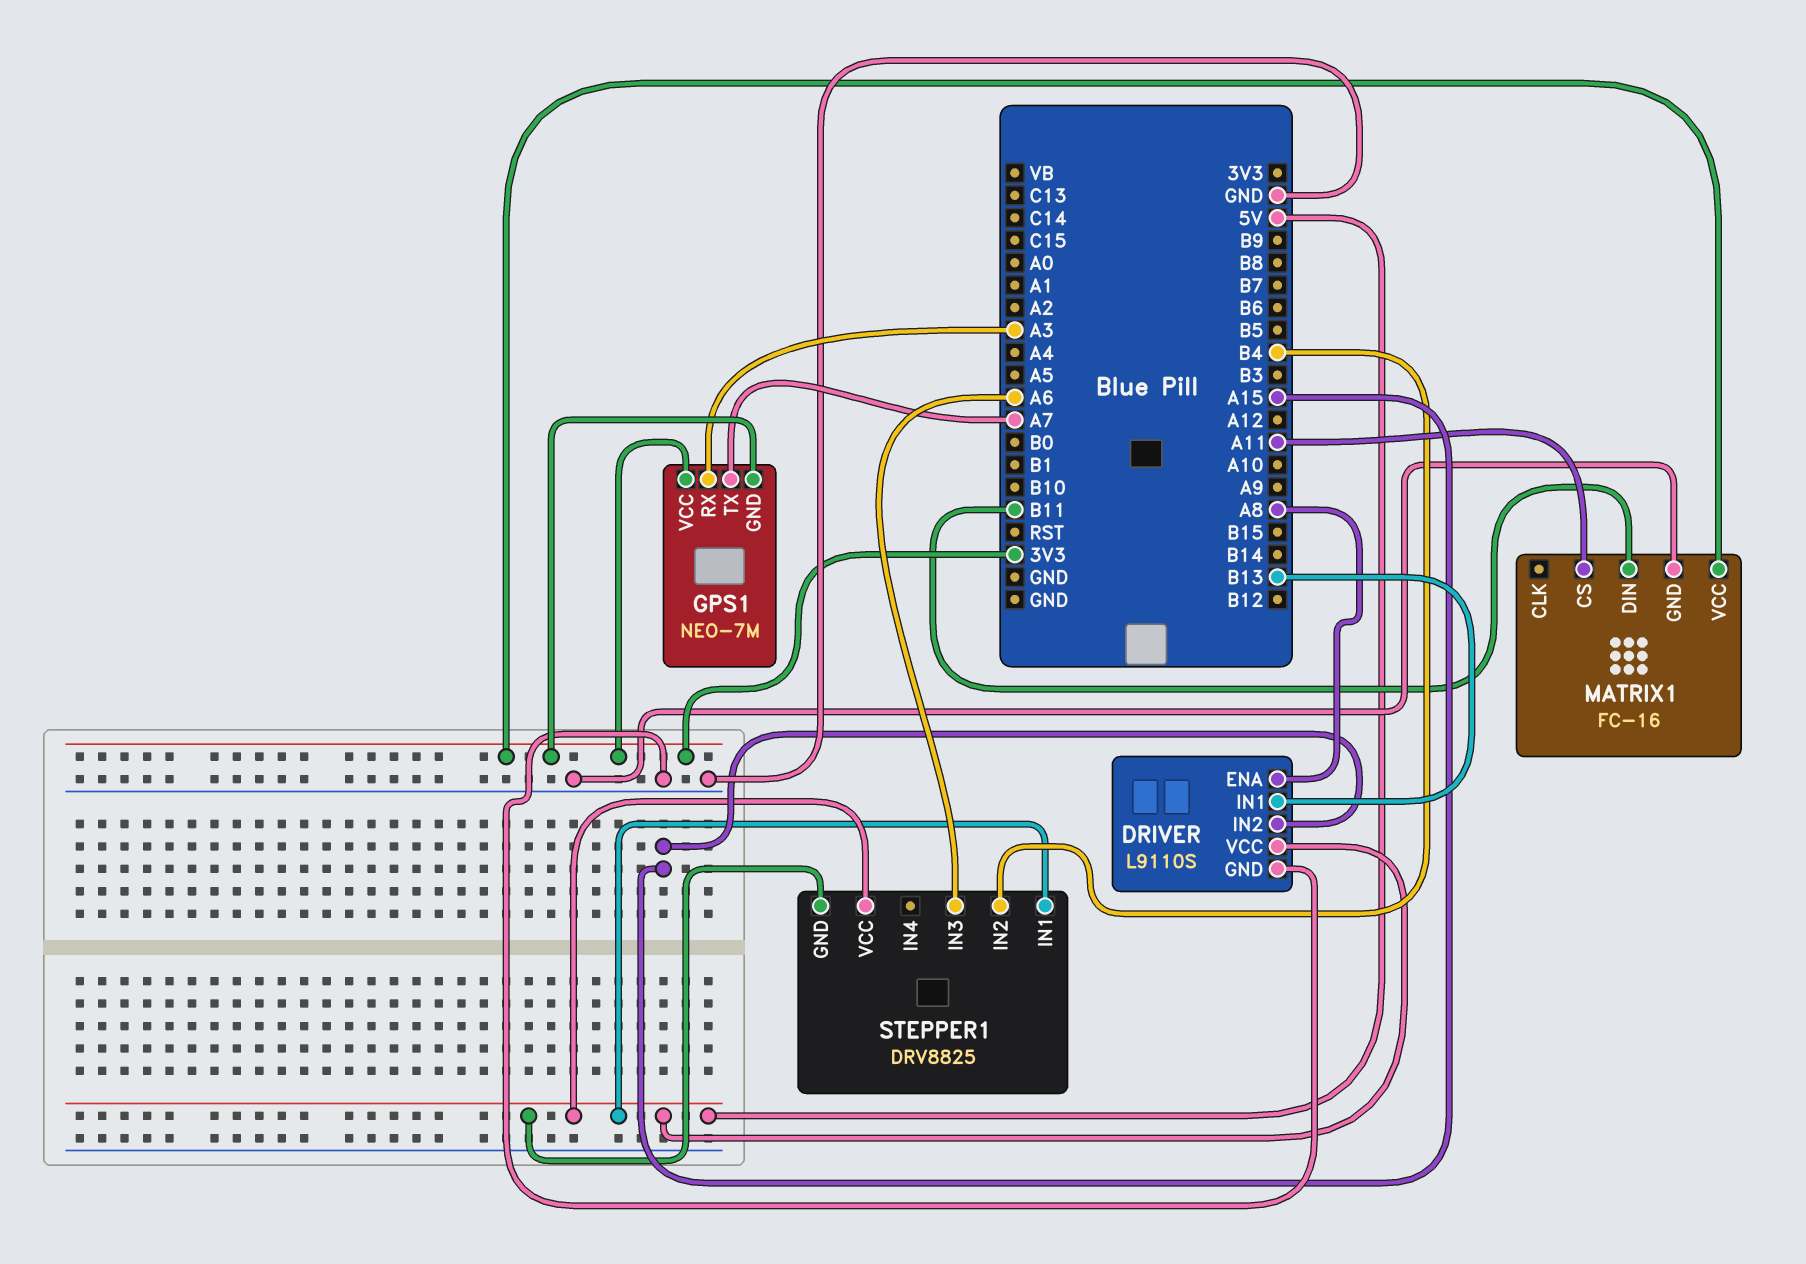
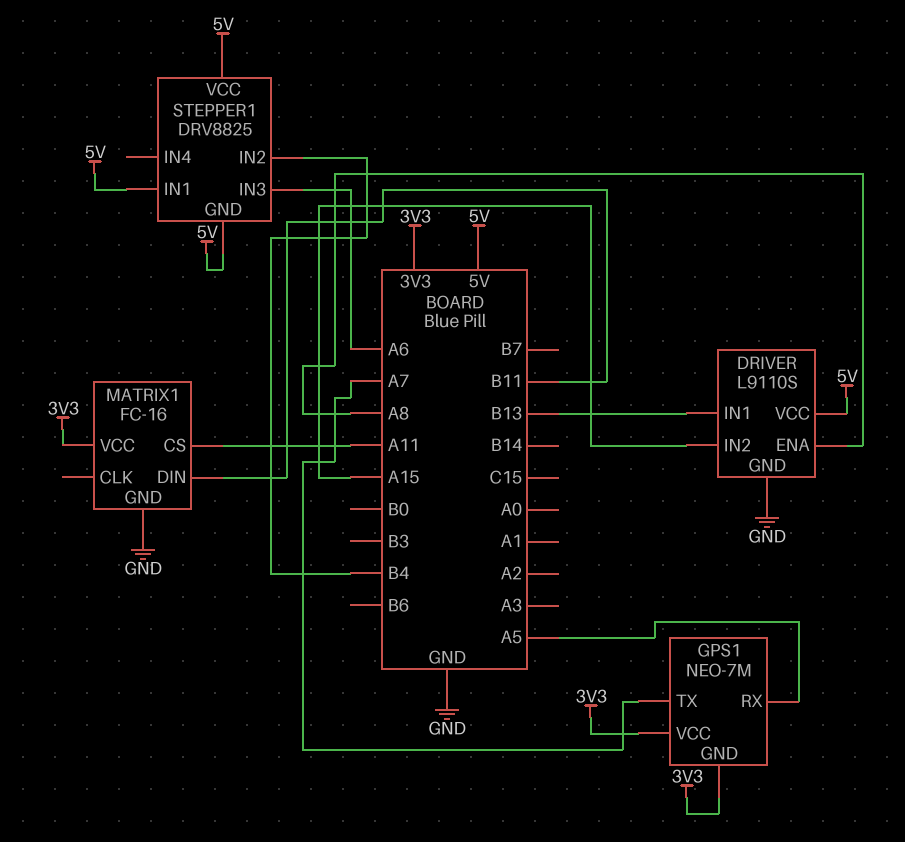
GPS1 pin RX: A3 -> A5

